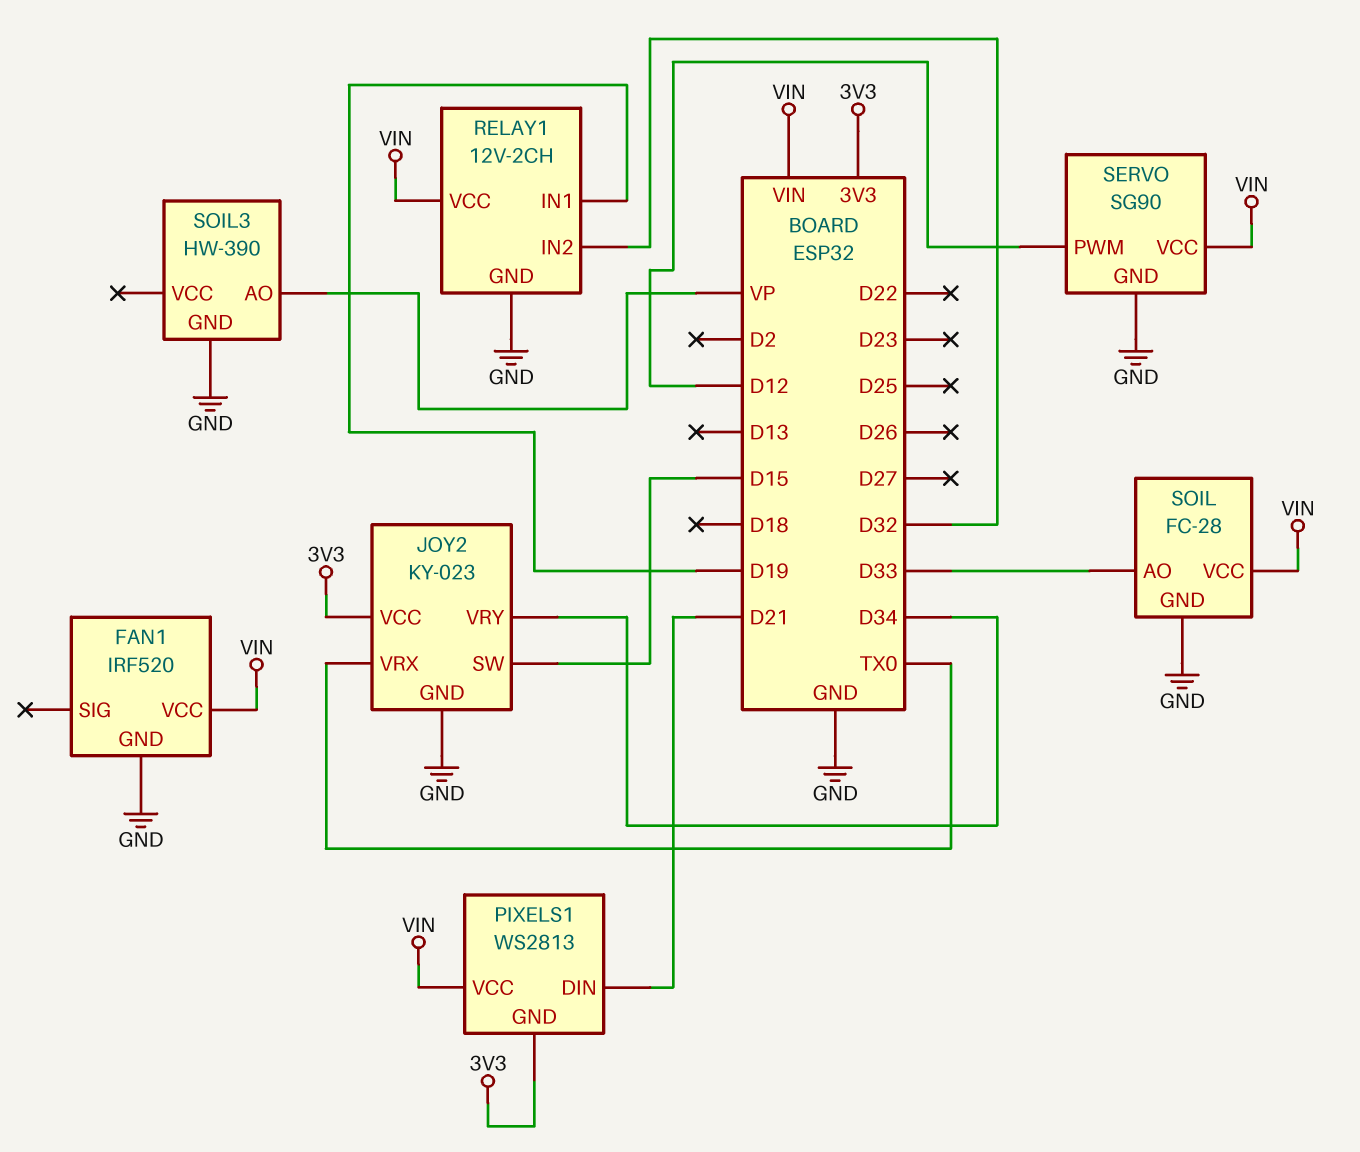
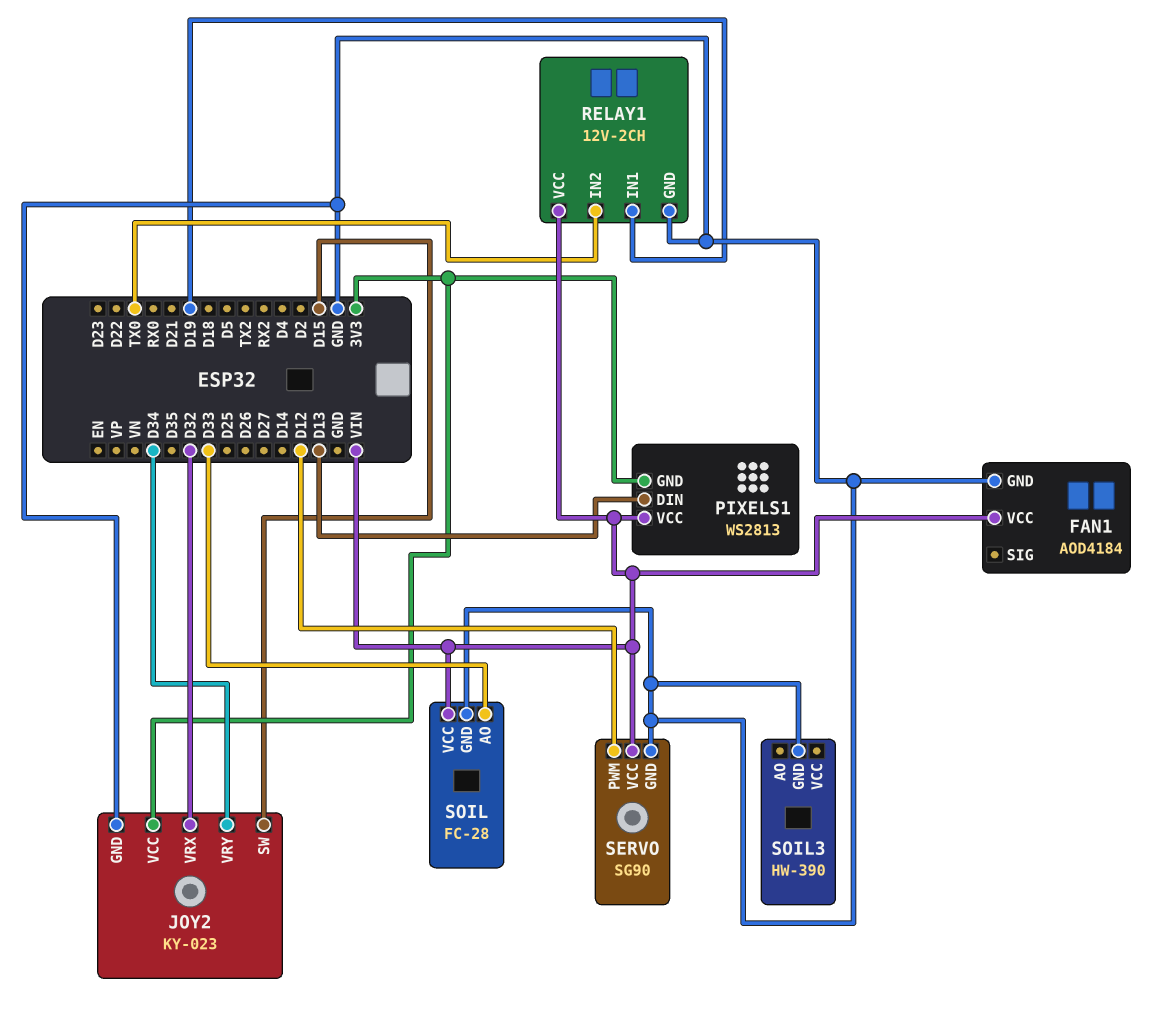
FAN1: IRF520 -> AOD4184
JOY2 pin VRX: TX0 -> D32
PIXELS1 pin DIN: D21 -> D13
RELAY1 pin IN2: D32 -> TX0
SOIL3 pin AO: VP -> none

